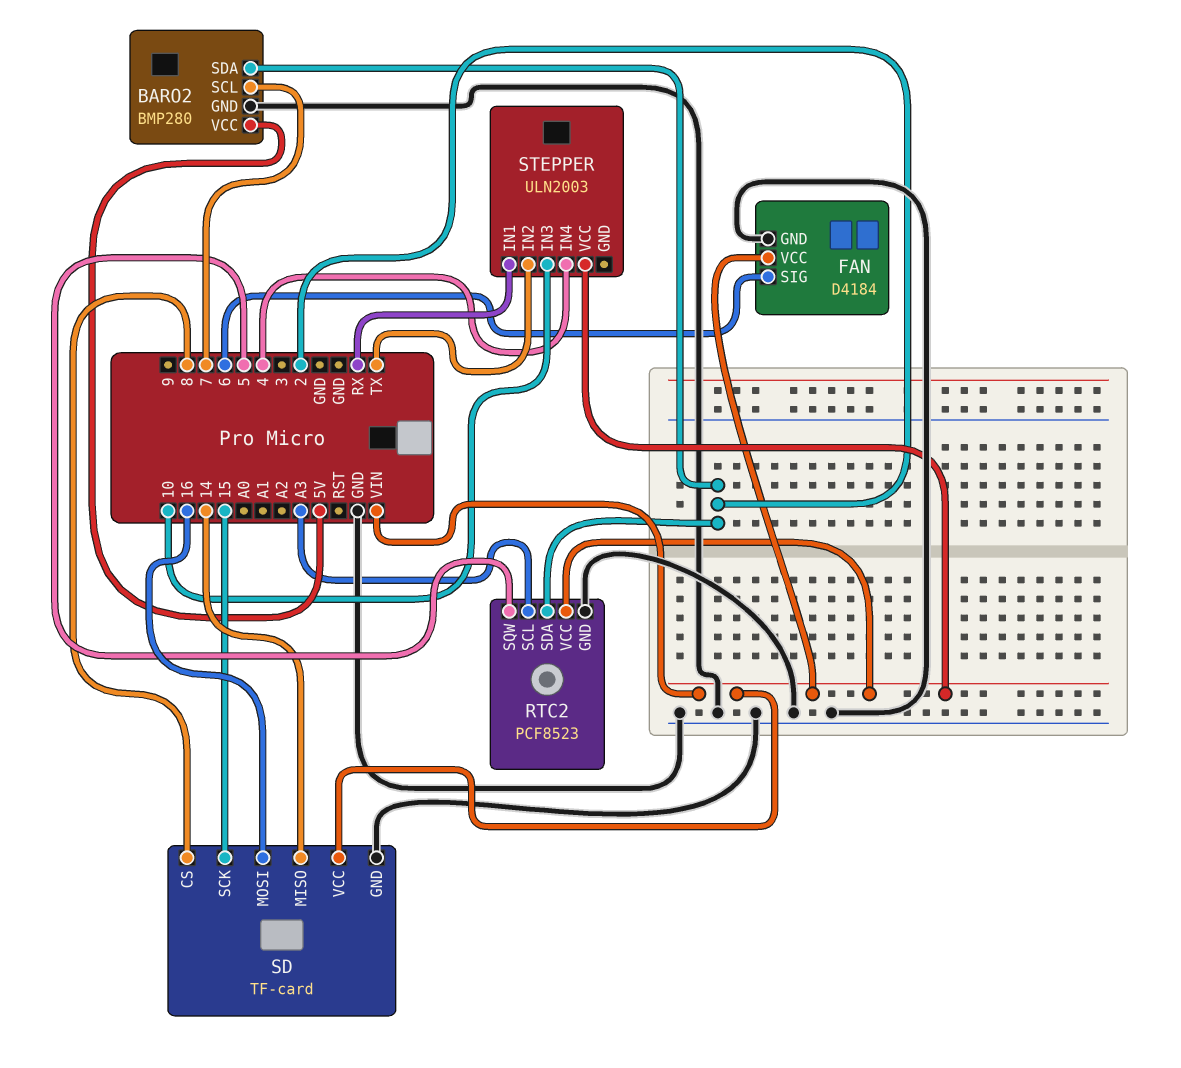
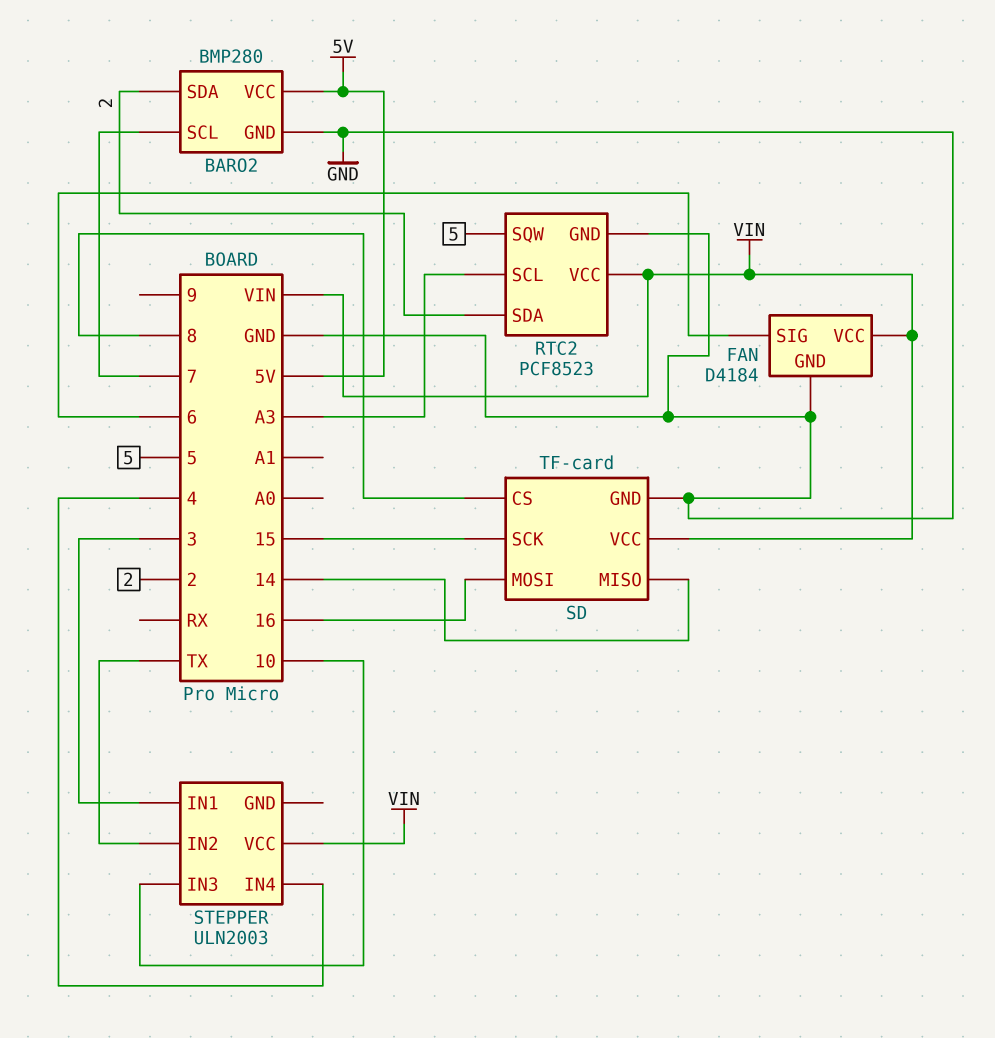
STEPPER pin IN1: RX -> 3

